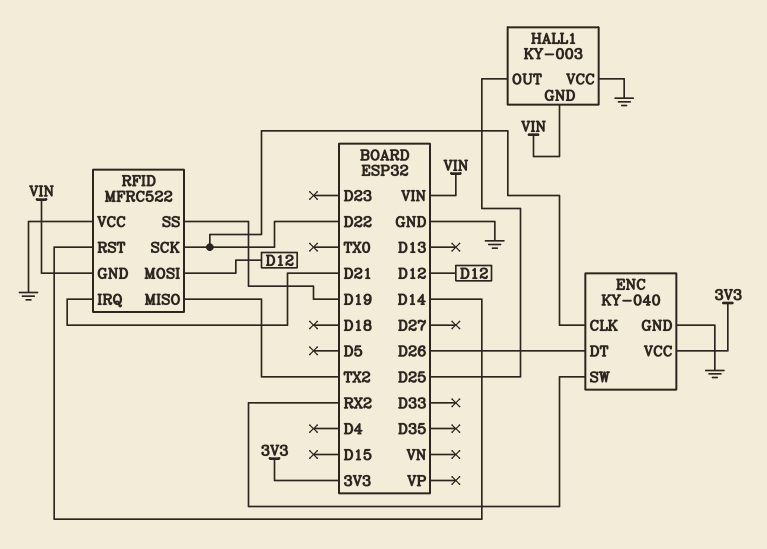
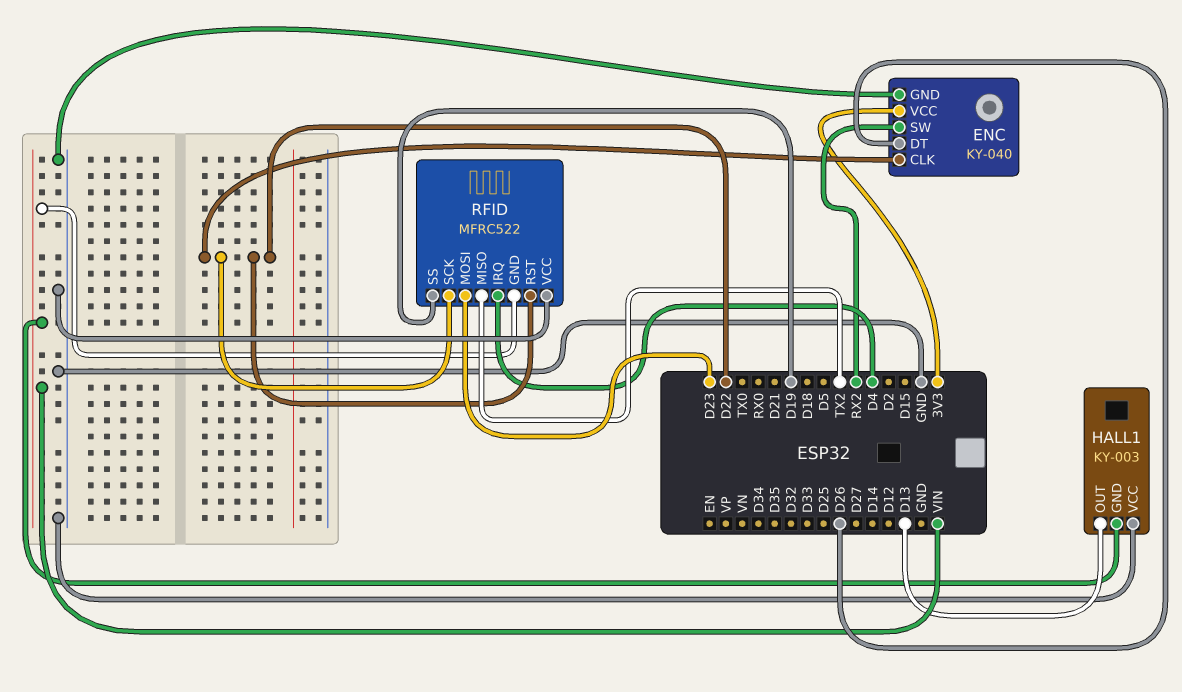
HALL1 pin OUT: D25 -> D13
RFID pin IRQ: D21 -> D4
RFID pin MOSI: D12 -> D23
RFID pin RST: D14 -> D22

